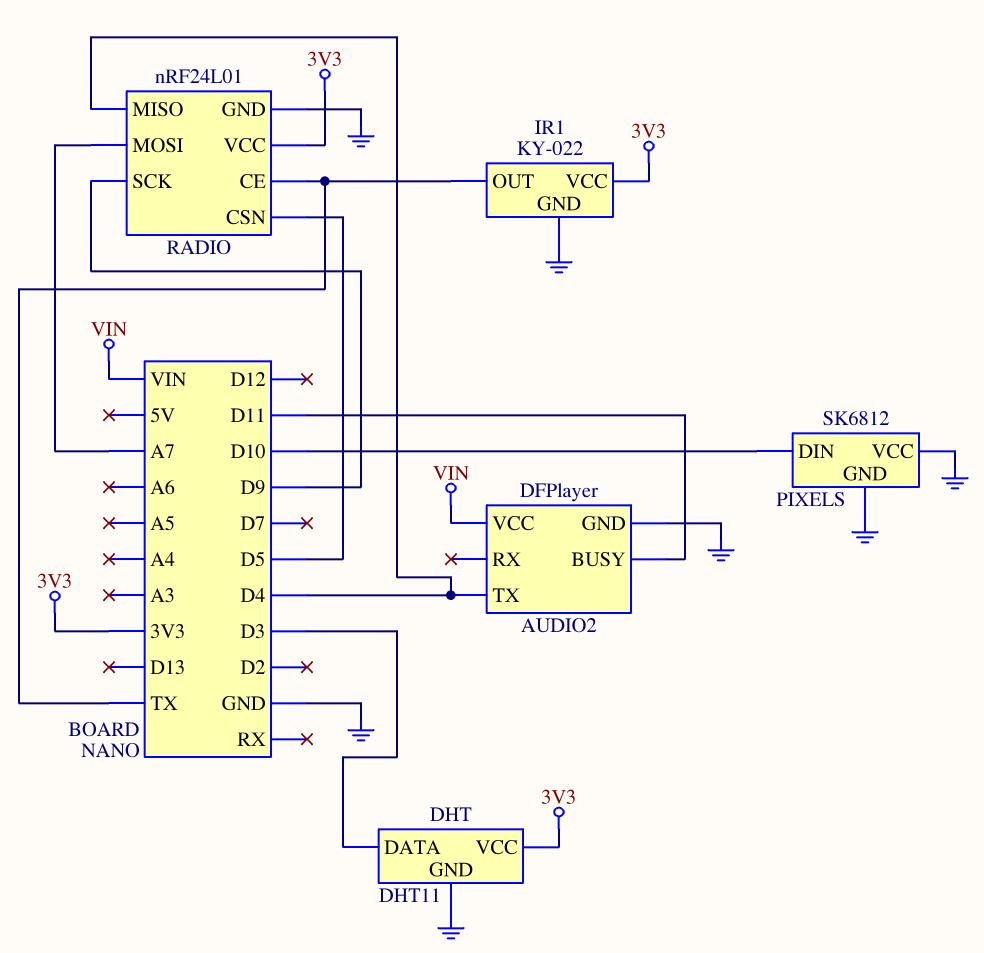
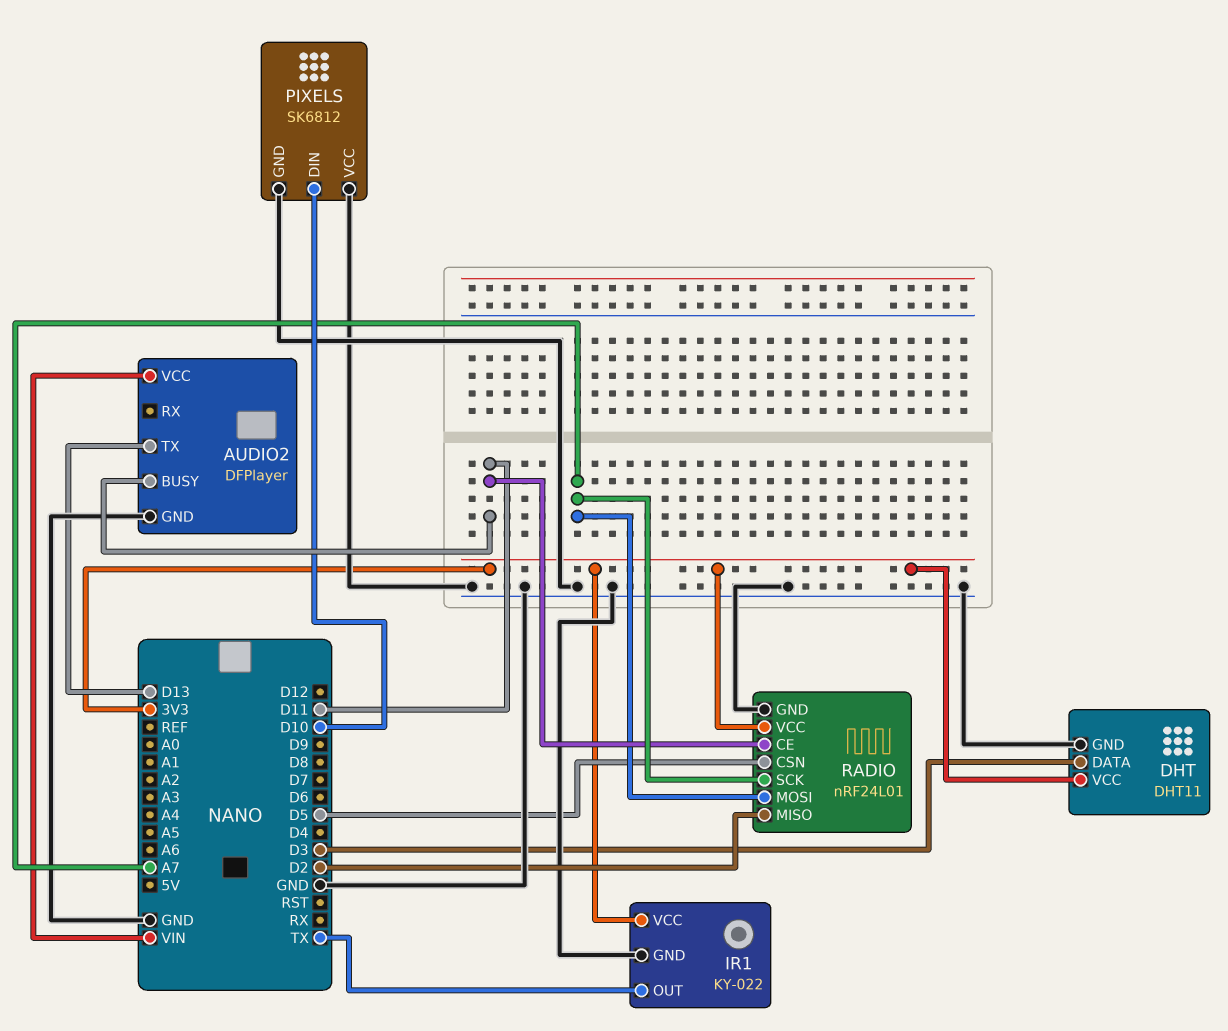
AUDIO2 pin TX: D4 -> D13
RADIO pin CE: TX -> D11
RADIO pin MISO: D4 -> D2
RADIO pin SCK: D9 -> A7

